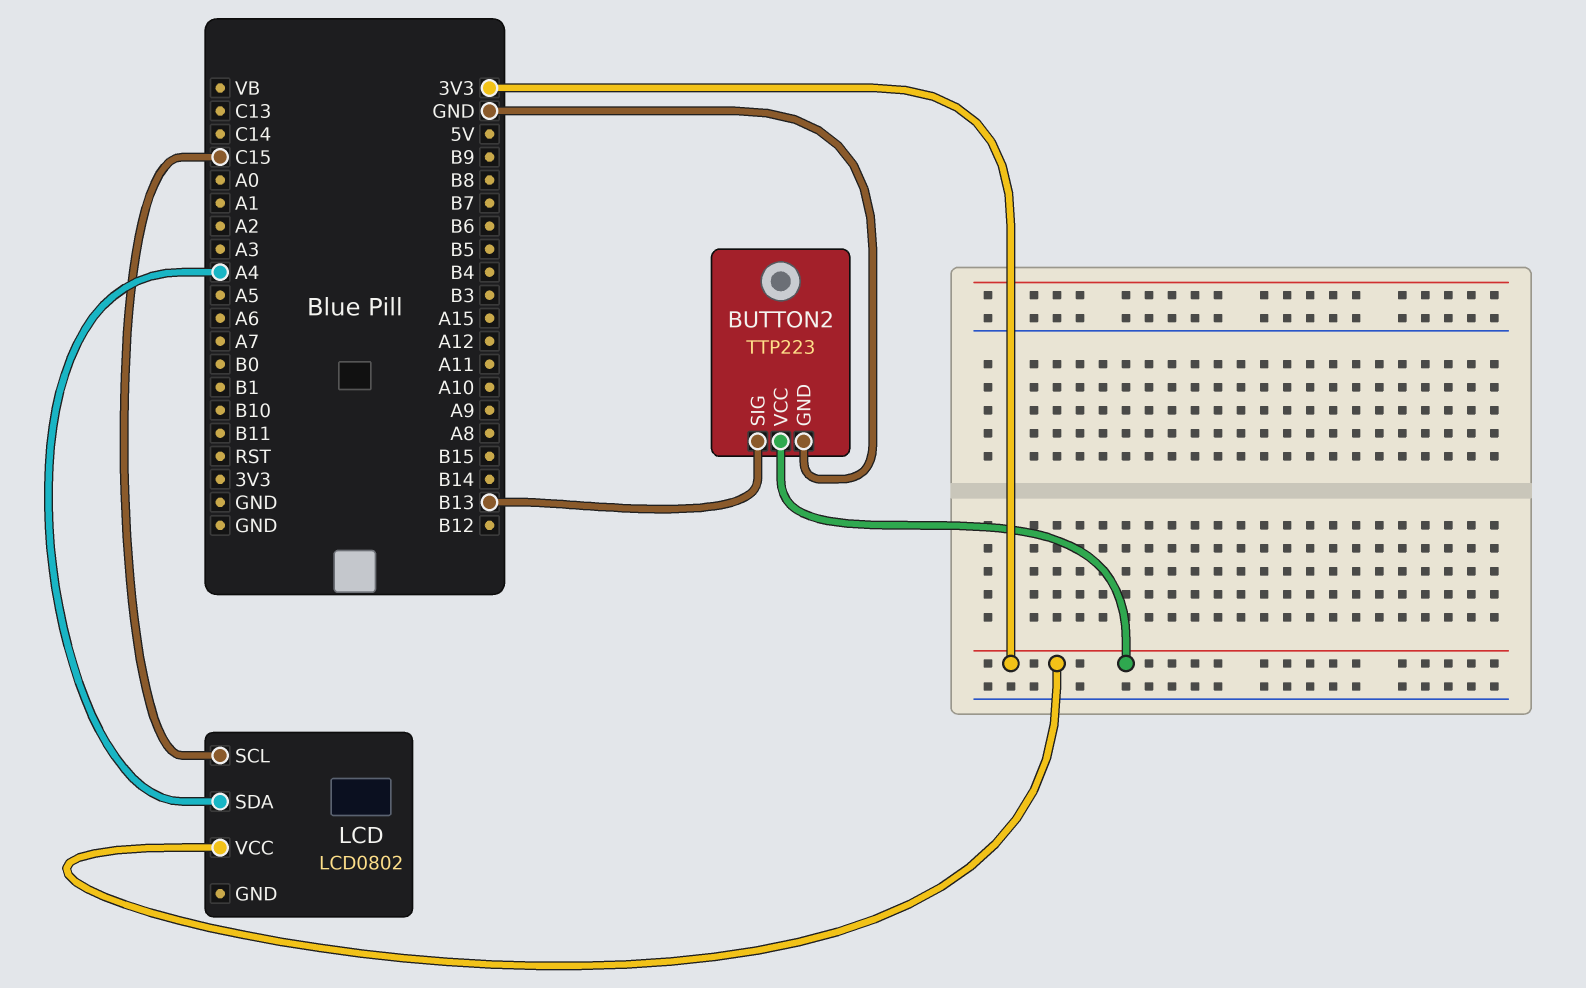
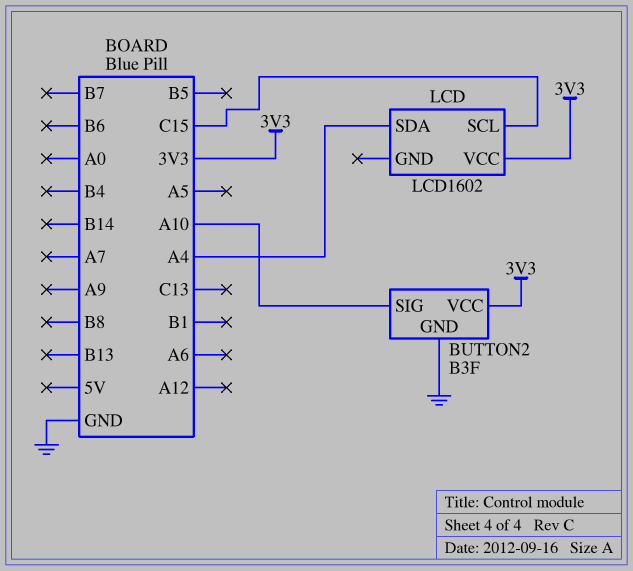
BUTTON2: TTP223 -> B3F
BUTTON2 pin SIG: B13 -> A10
LCD: LCD0802 -> LCD1602

